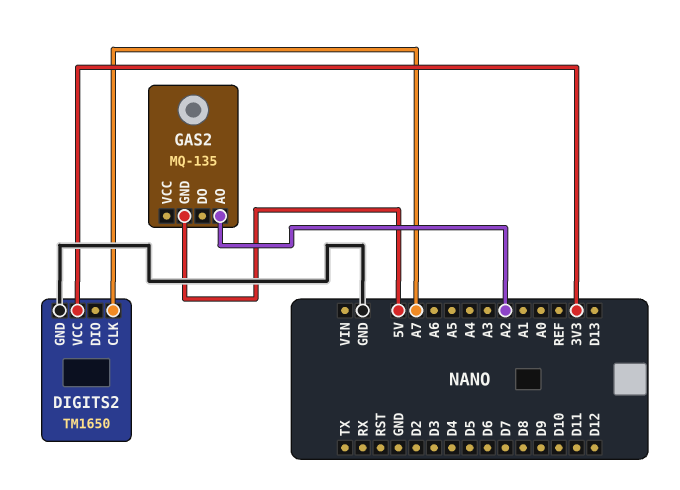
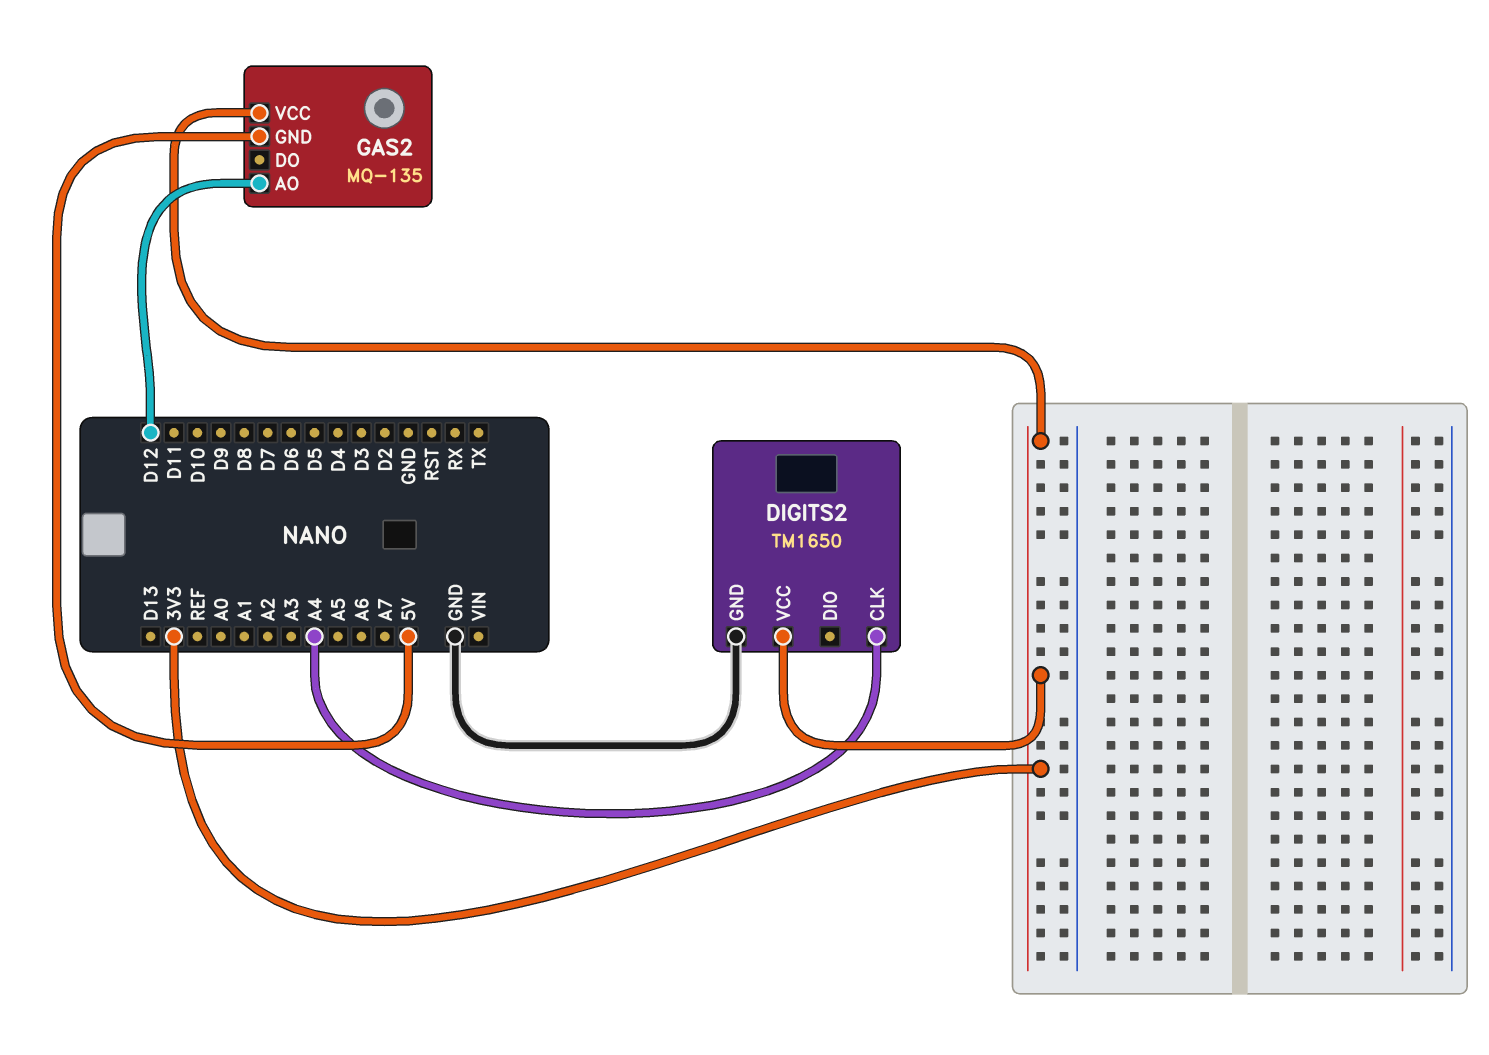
DIGITS2 pin CLK: A7 -> A4
GAS2 pin AO: A2 -> D12
GAS2 pin VCC: none -> 3V3

